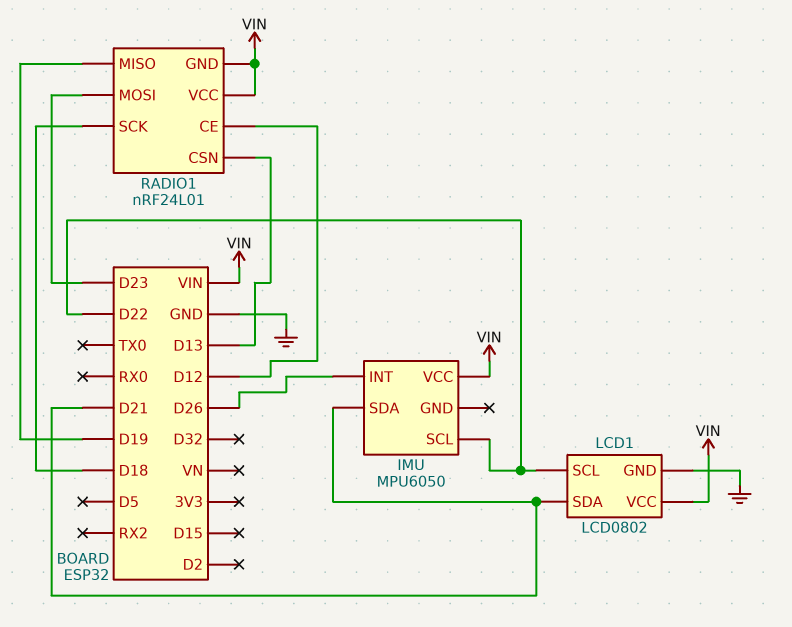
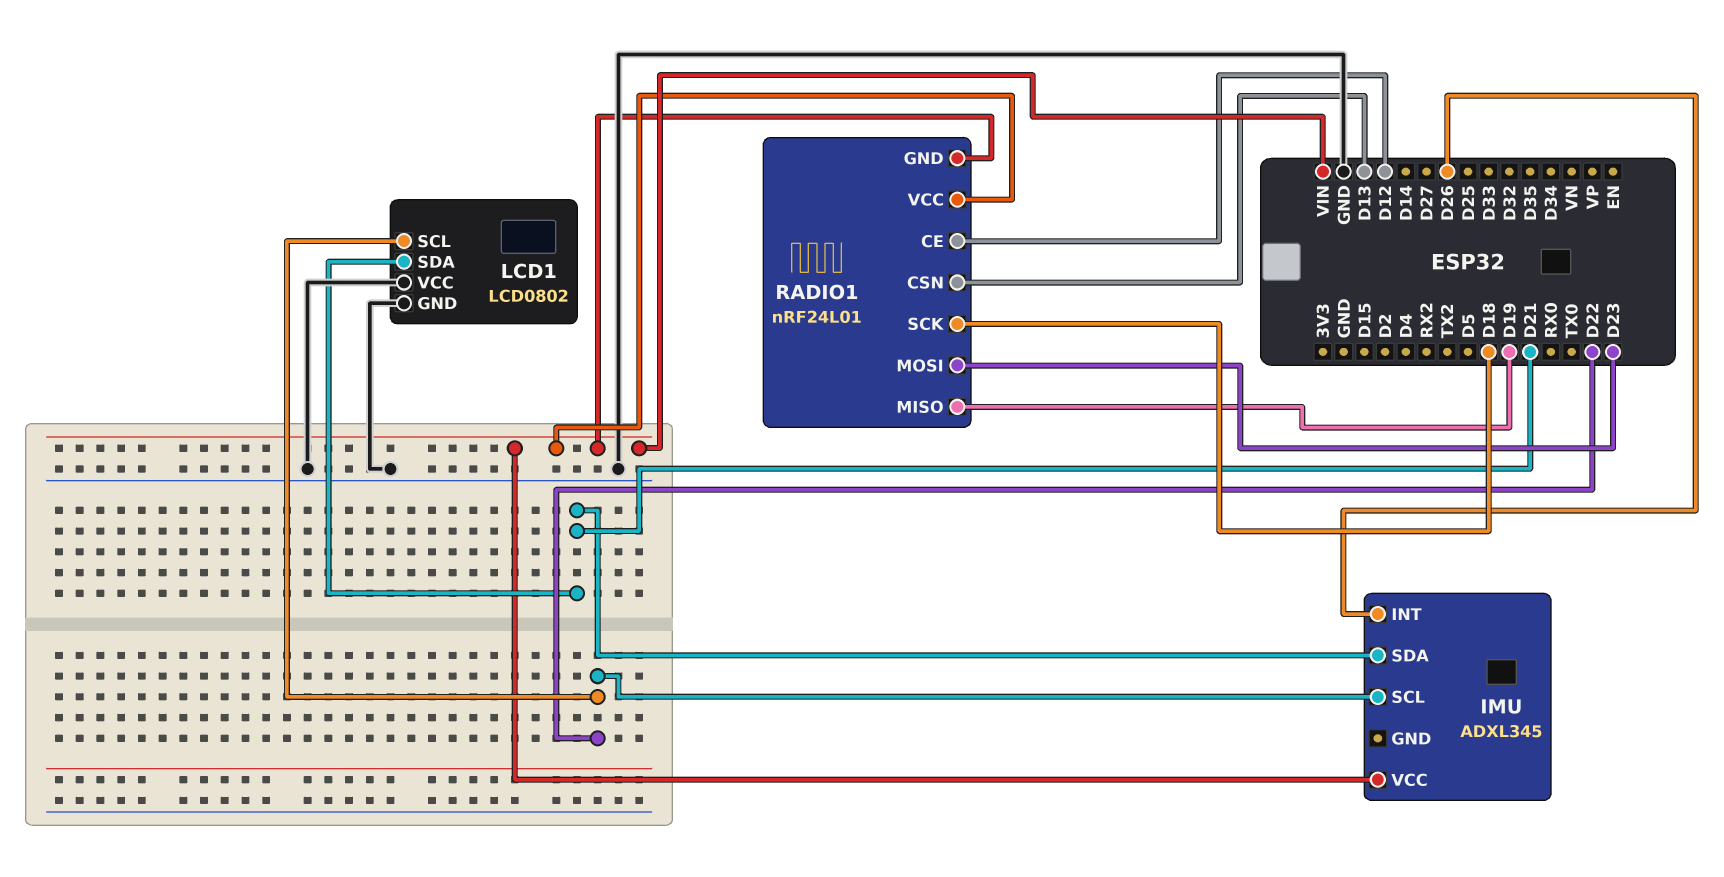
IMU: MPU6050 -> ADXL345
LCD1 pin VCC: VIN -> GND

